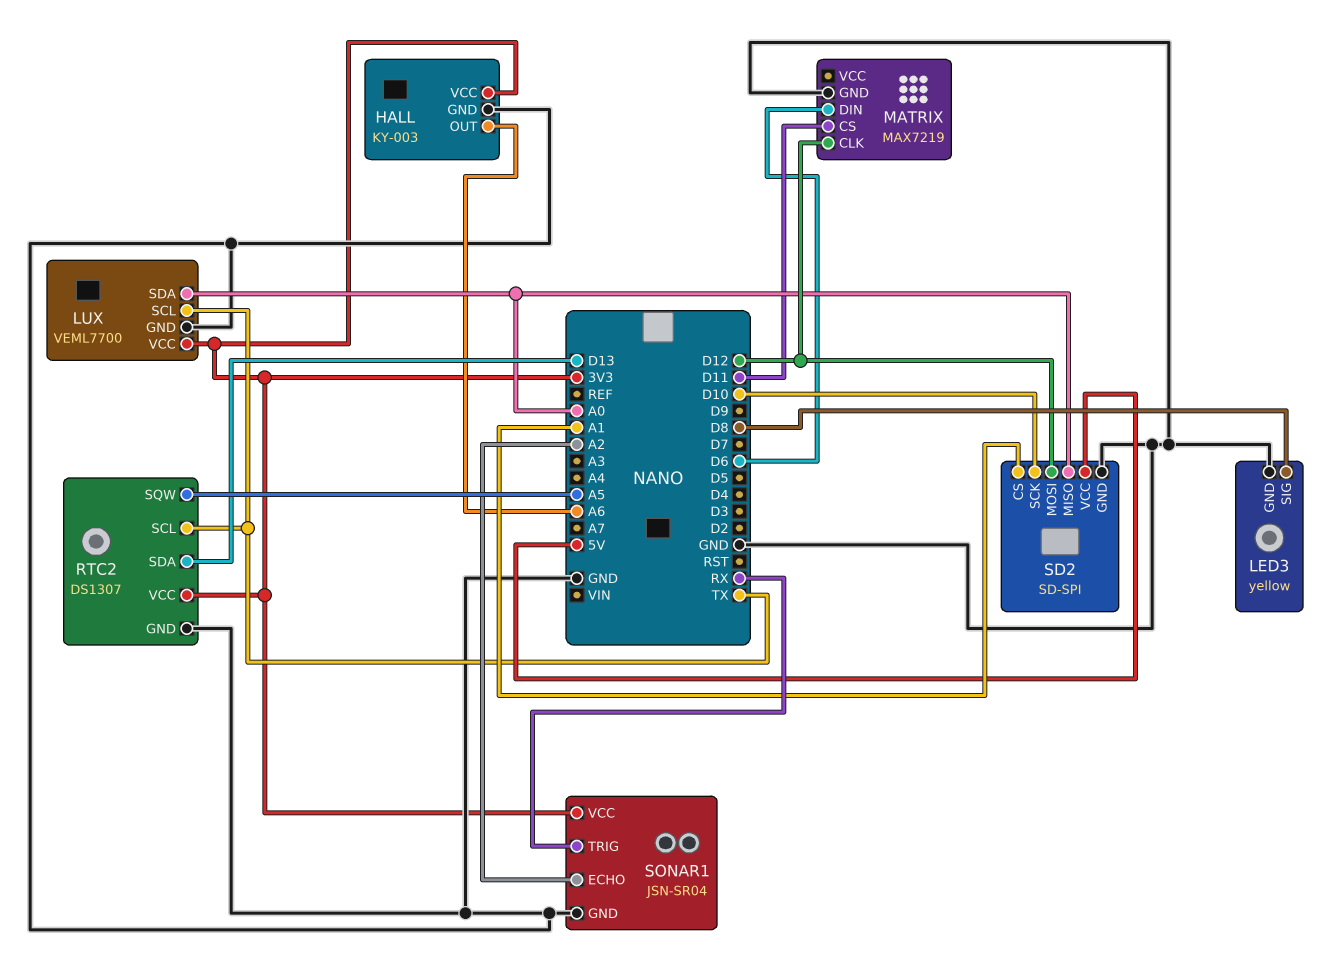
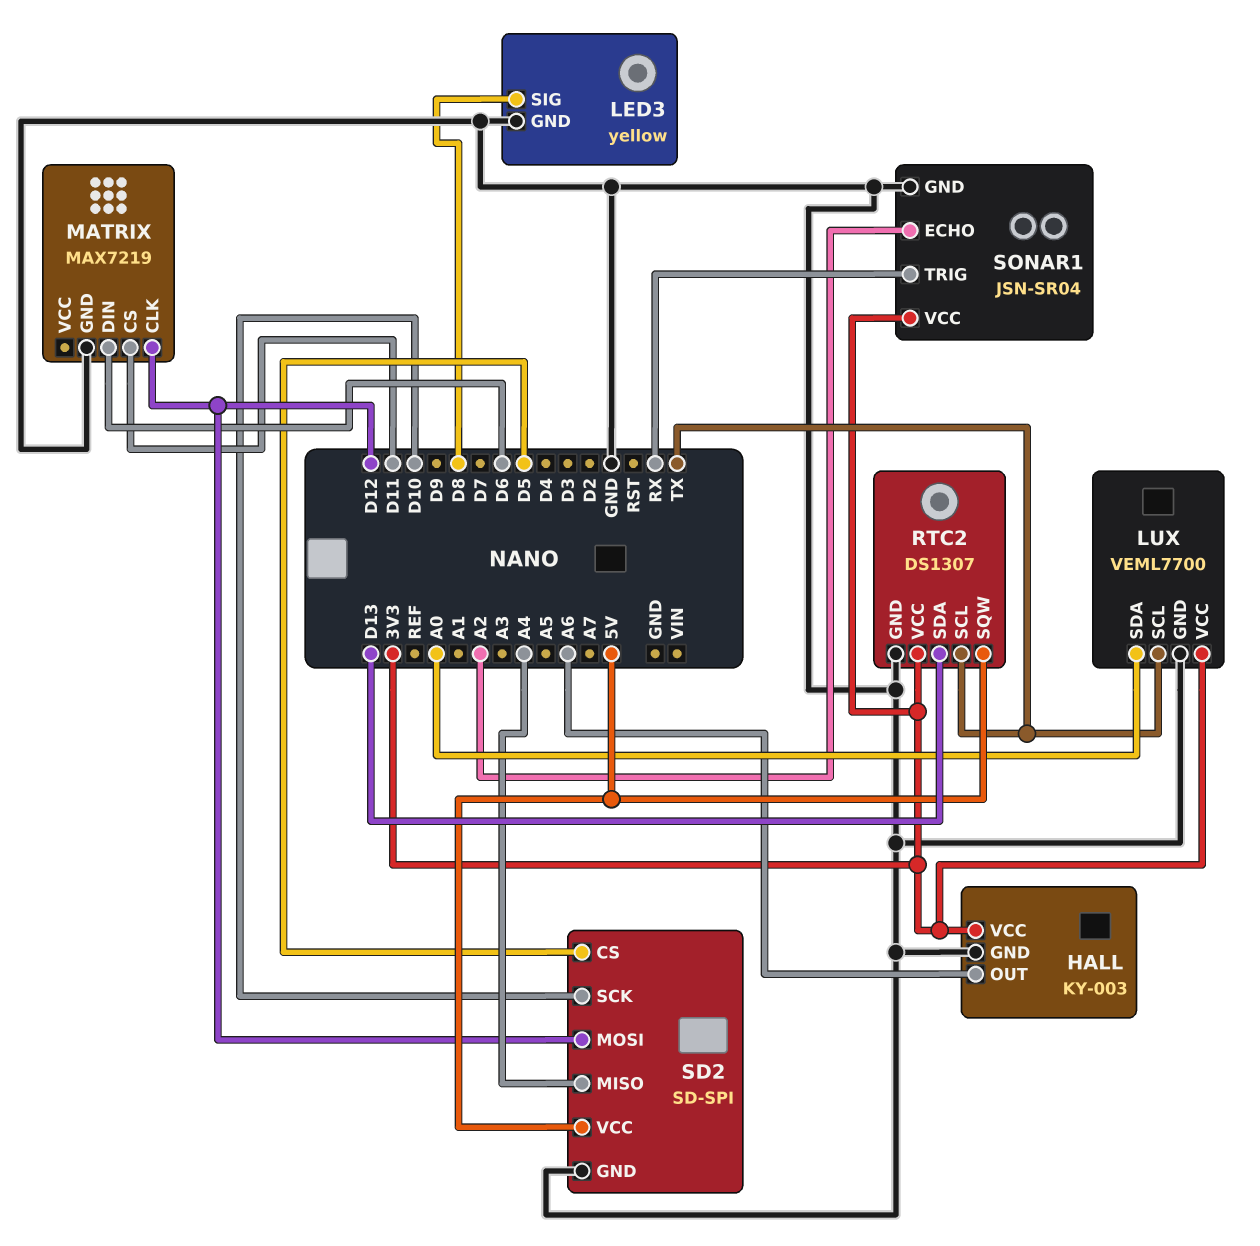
RTC2 pin SQW: A5 -> 5V
SD2 pin CS: A1 -> D5
SD2 pin MISO: A0 -> A4

